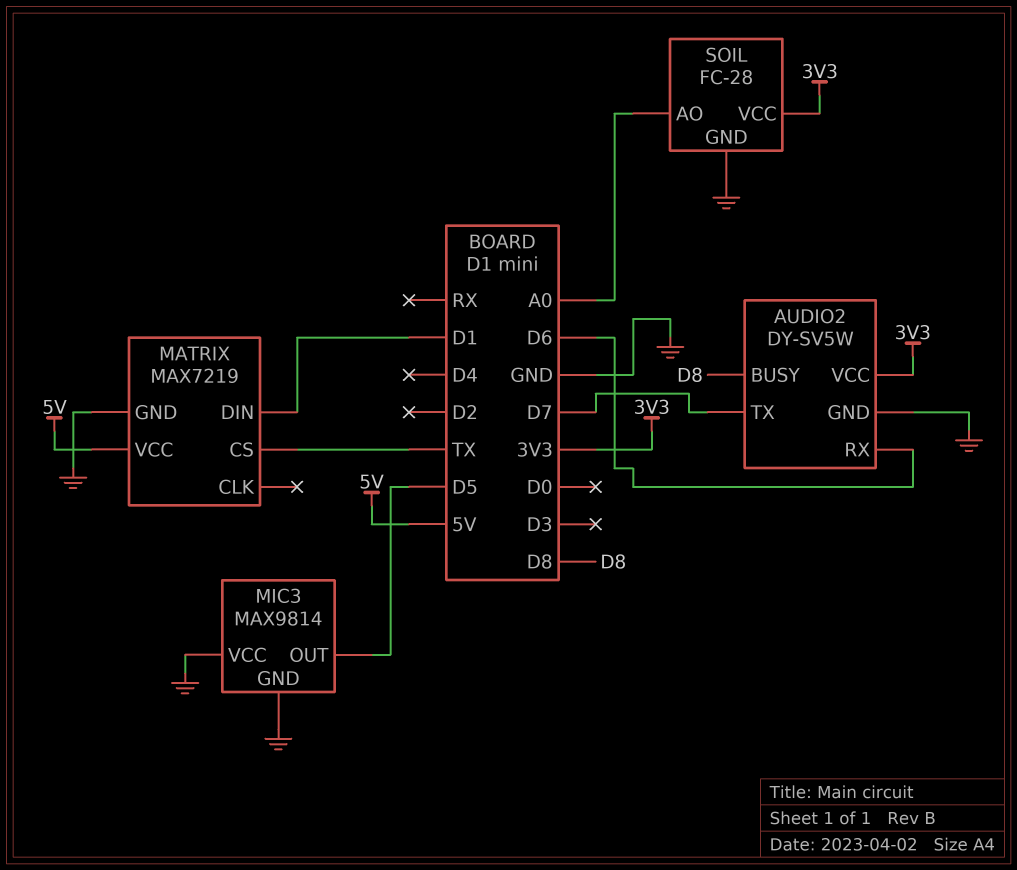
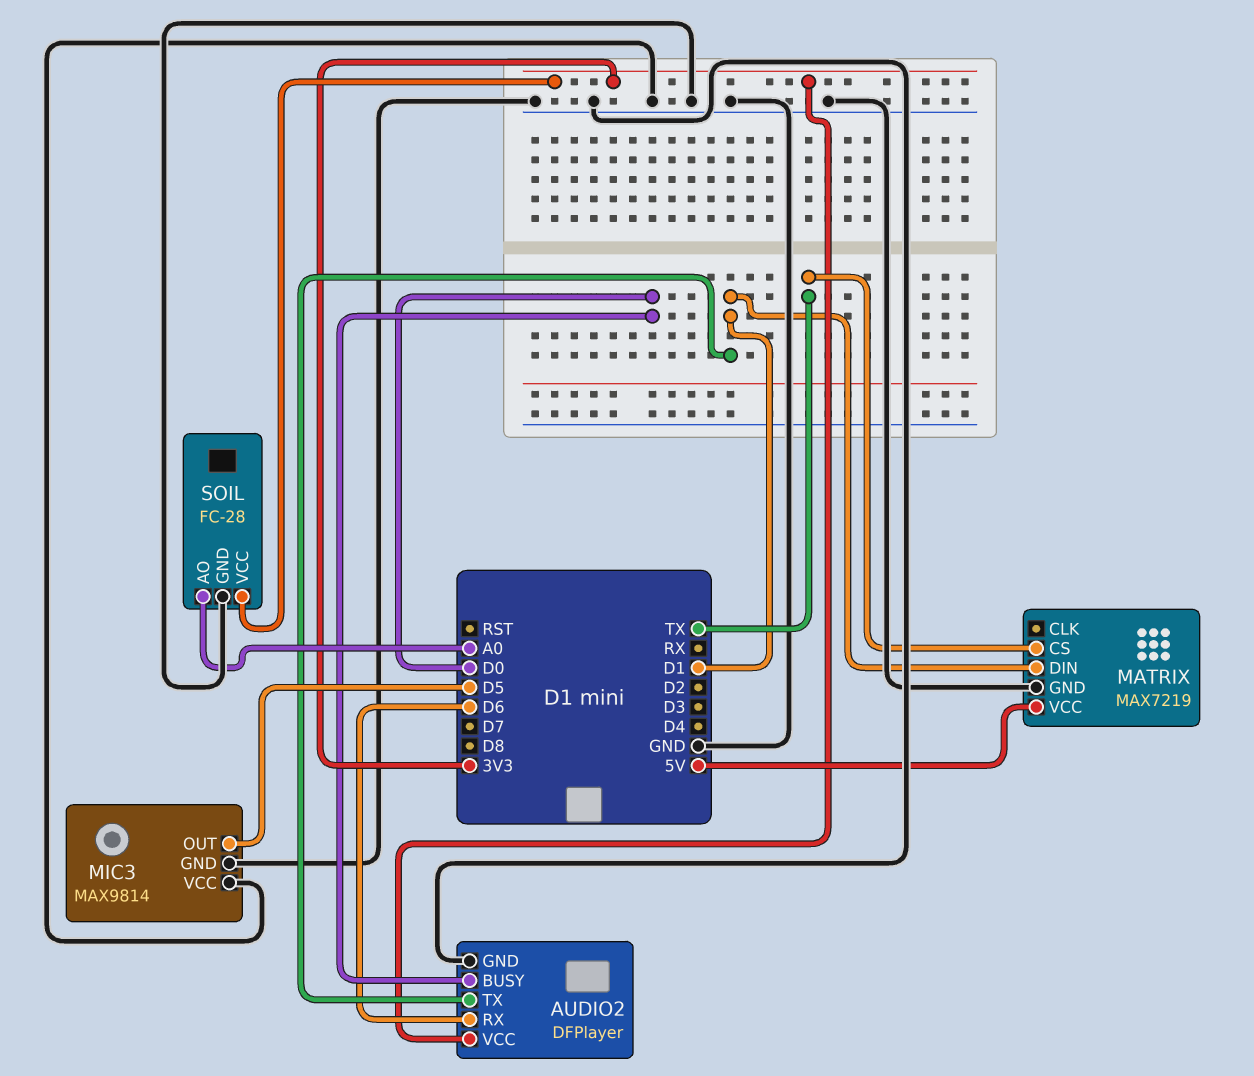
AUDIO2: DY-SV5W -> DFPlayer
AUDIO2 pin BUSY: D8 -> D0
AUDIO2 pin TX: D7 -> D1

